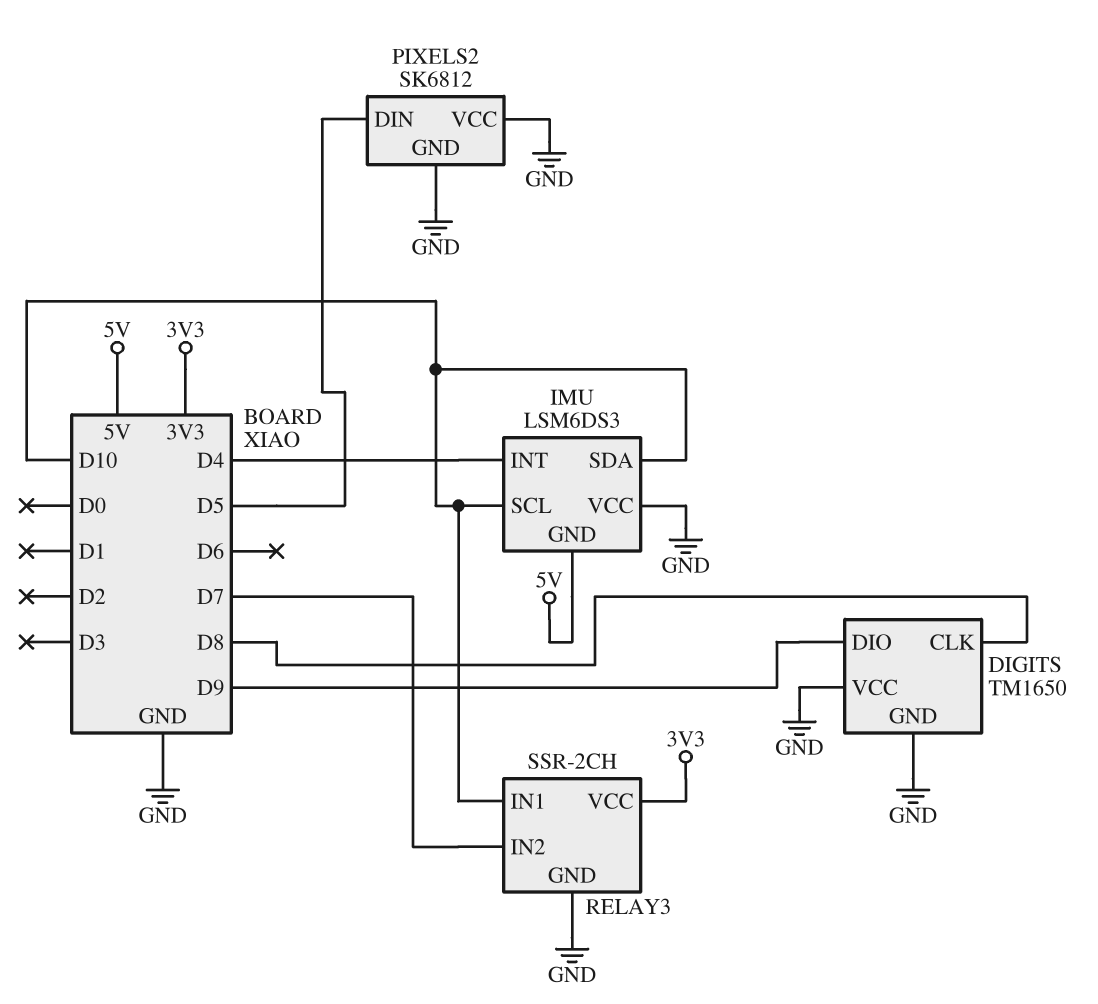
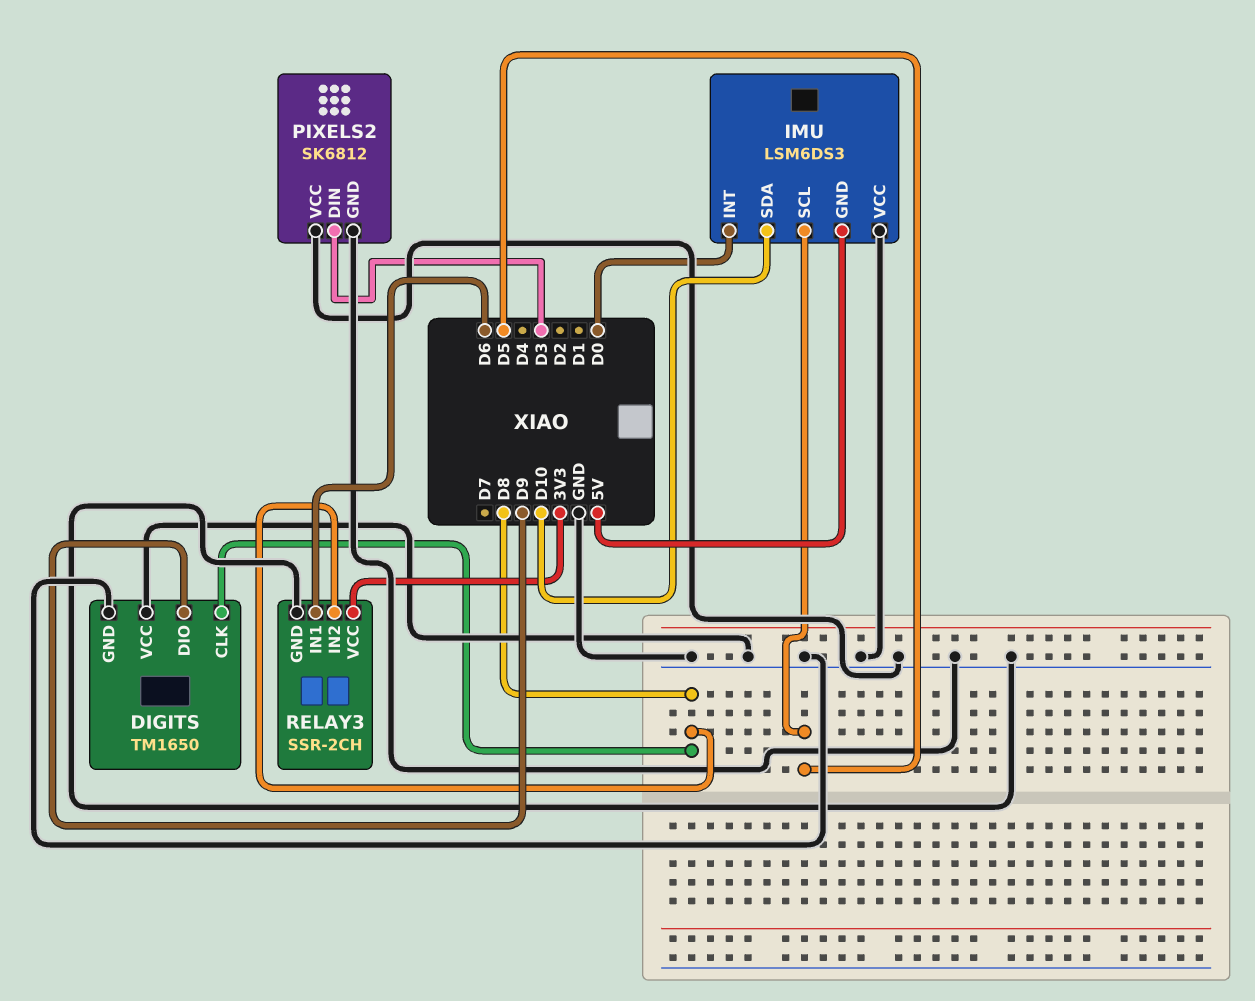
IMU pin INT: D4 -> D0
IMU pin SCL: D10 -> D5
PIXELS2 pin DIN: D5 -> D3
RELAY3 pin IN1: D10 -> D6
RELAY3 pin IN2: D7 -> D8

